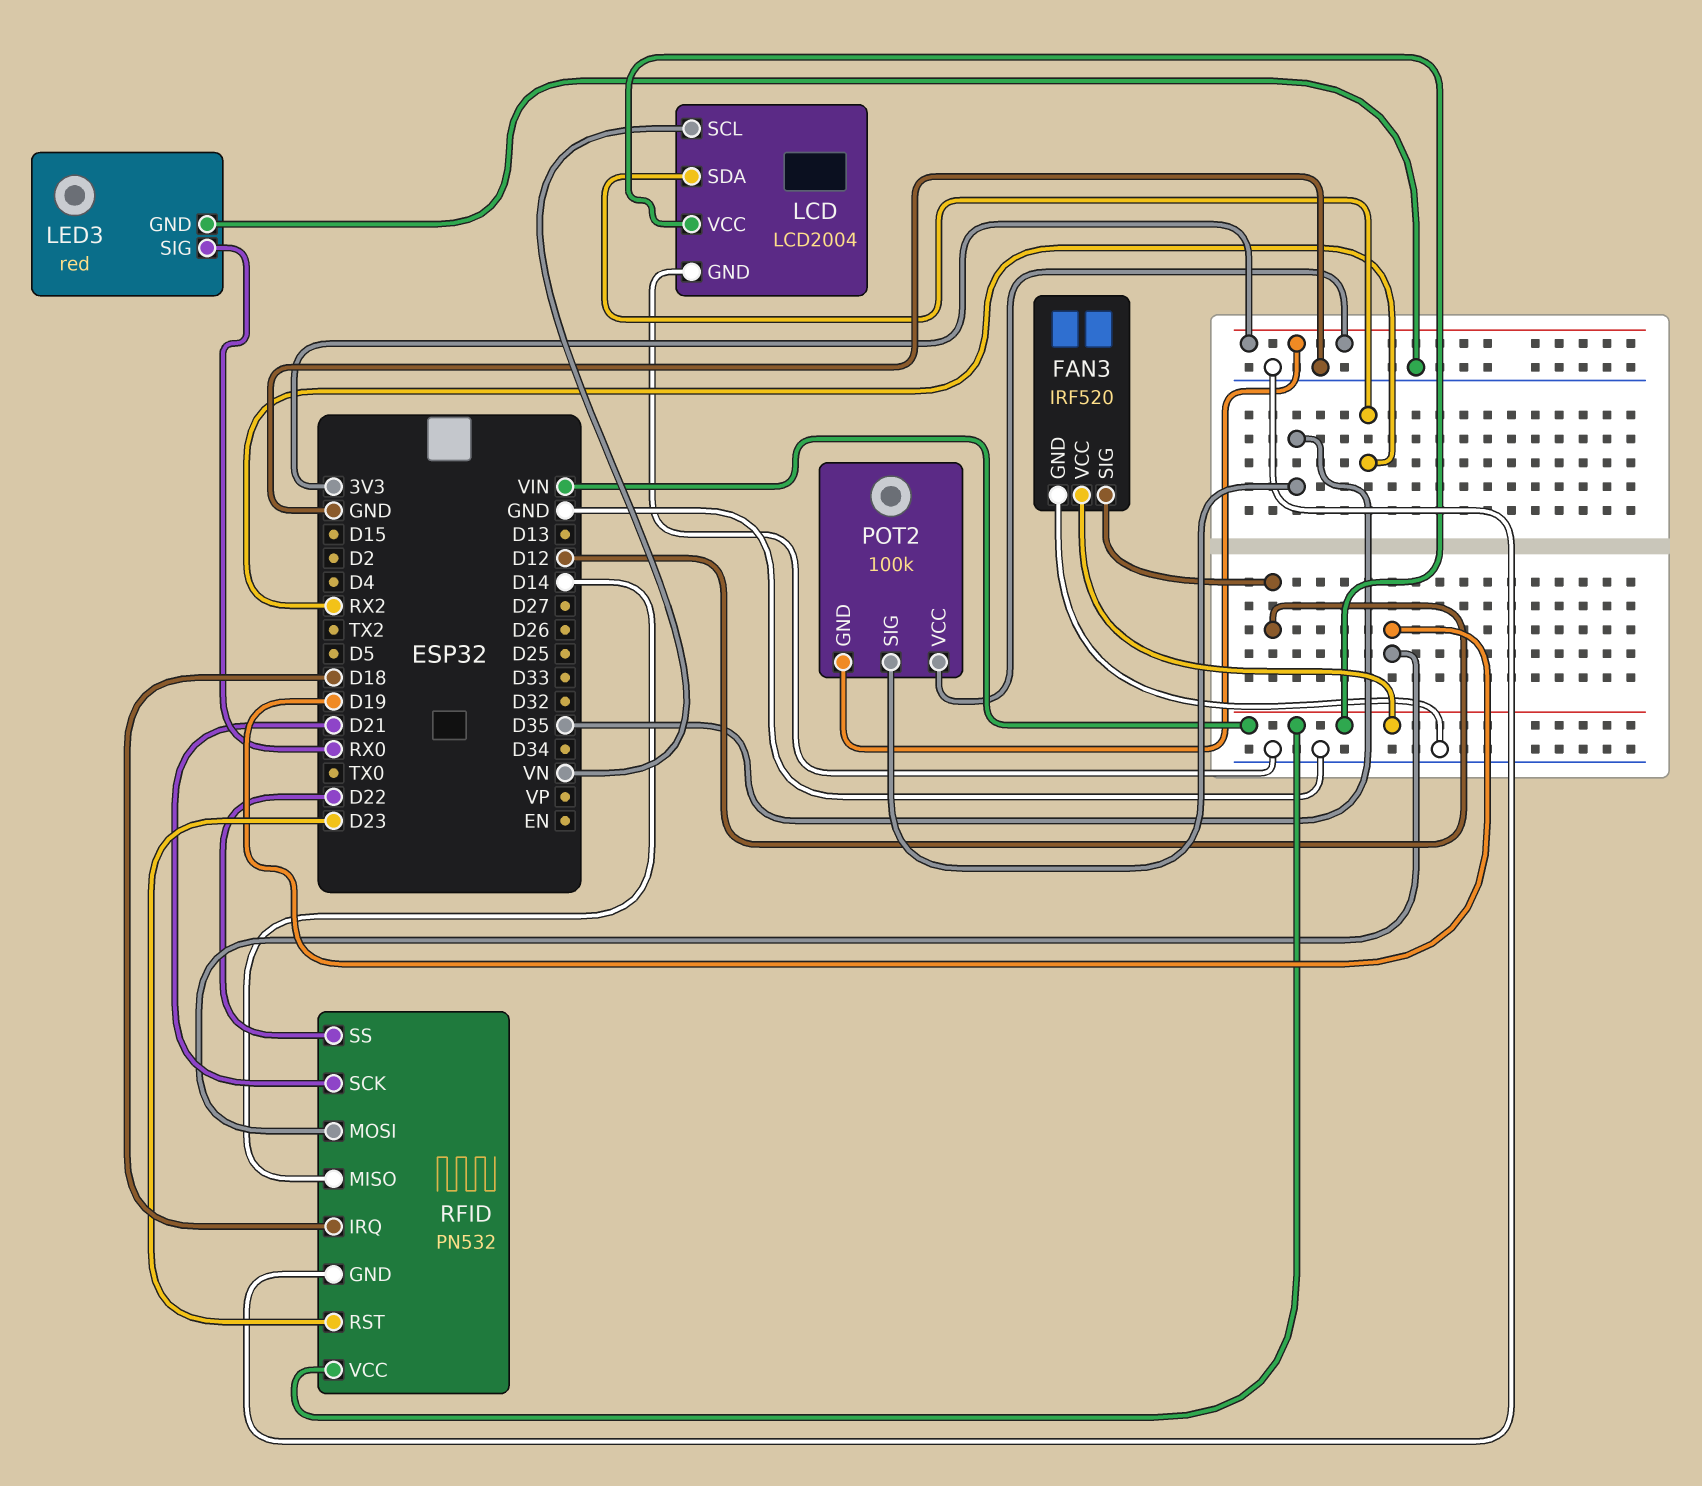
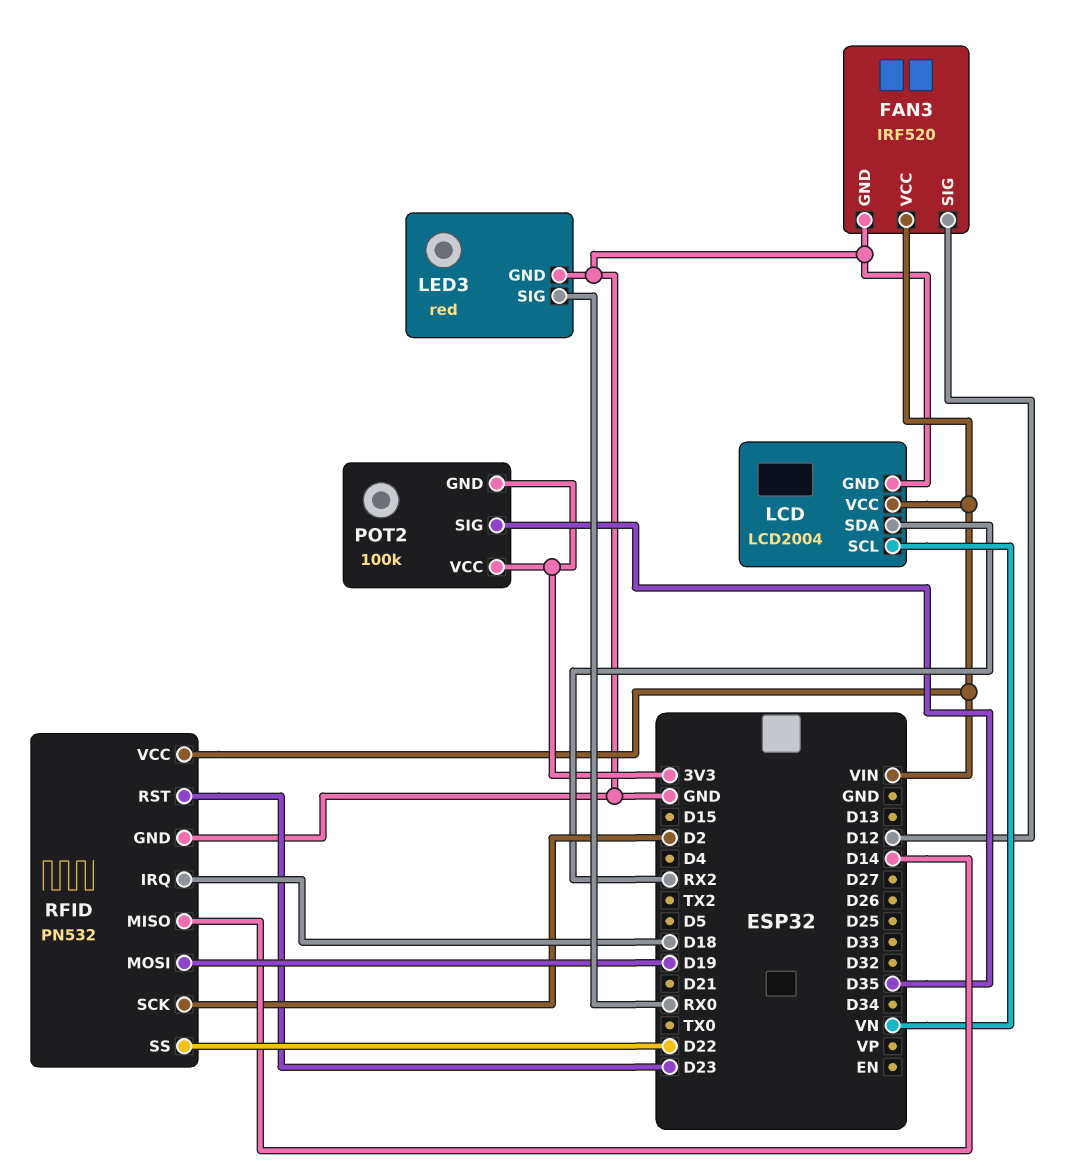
RFID pin SCK: D21 -> D2

